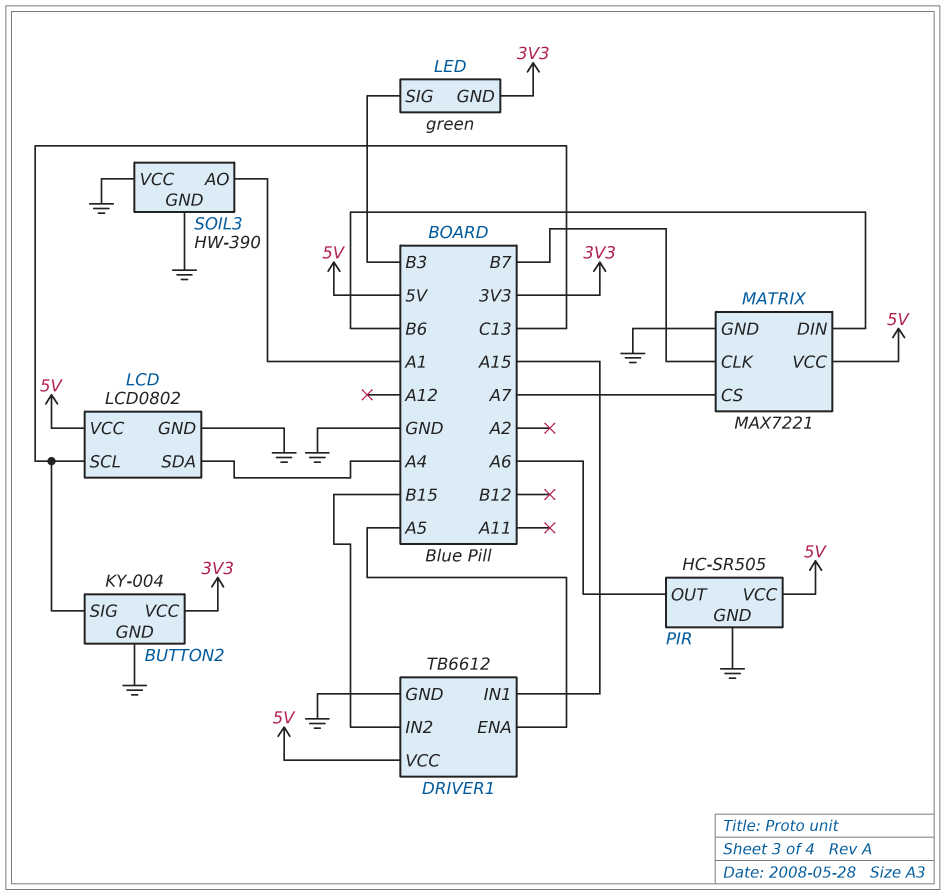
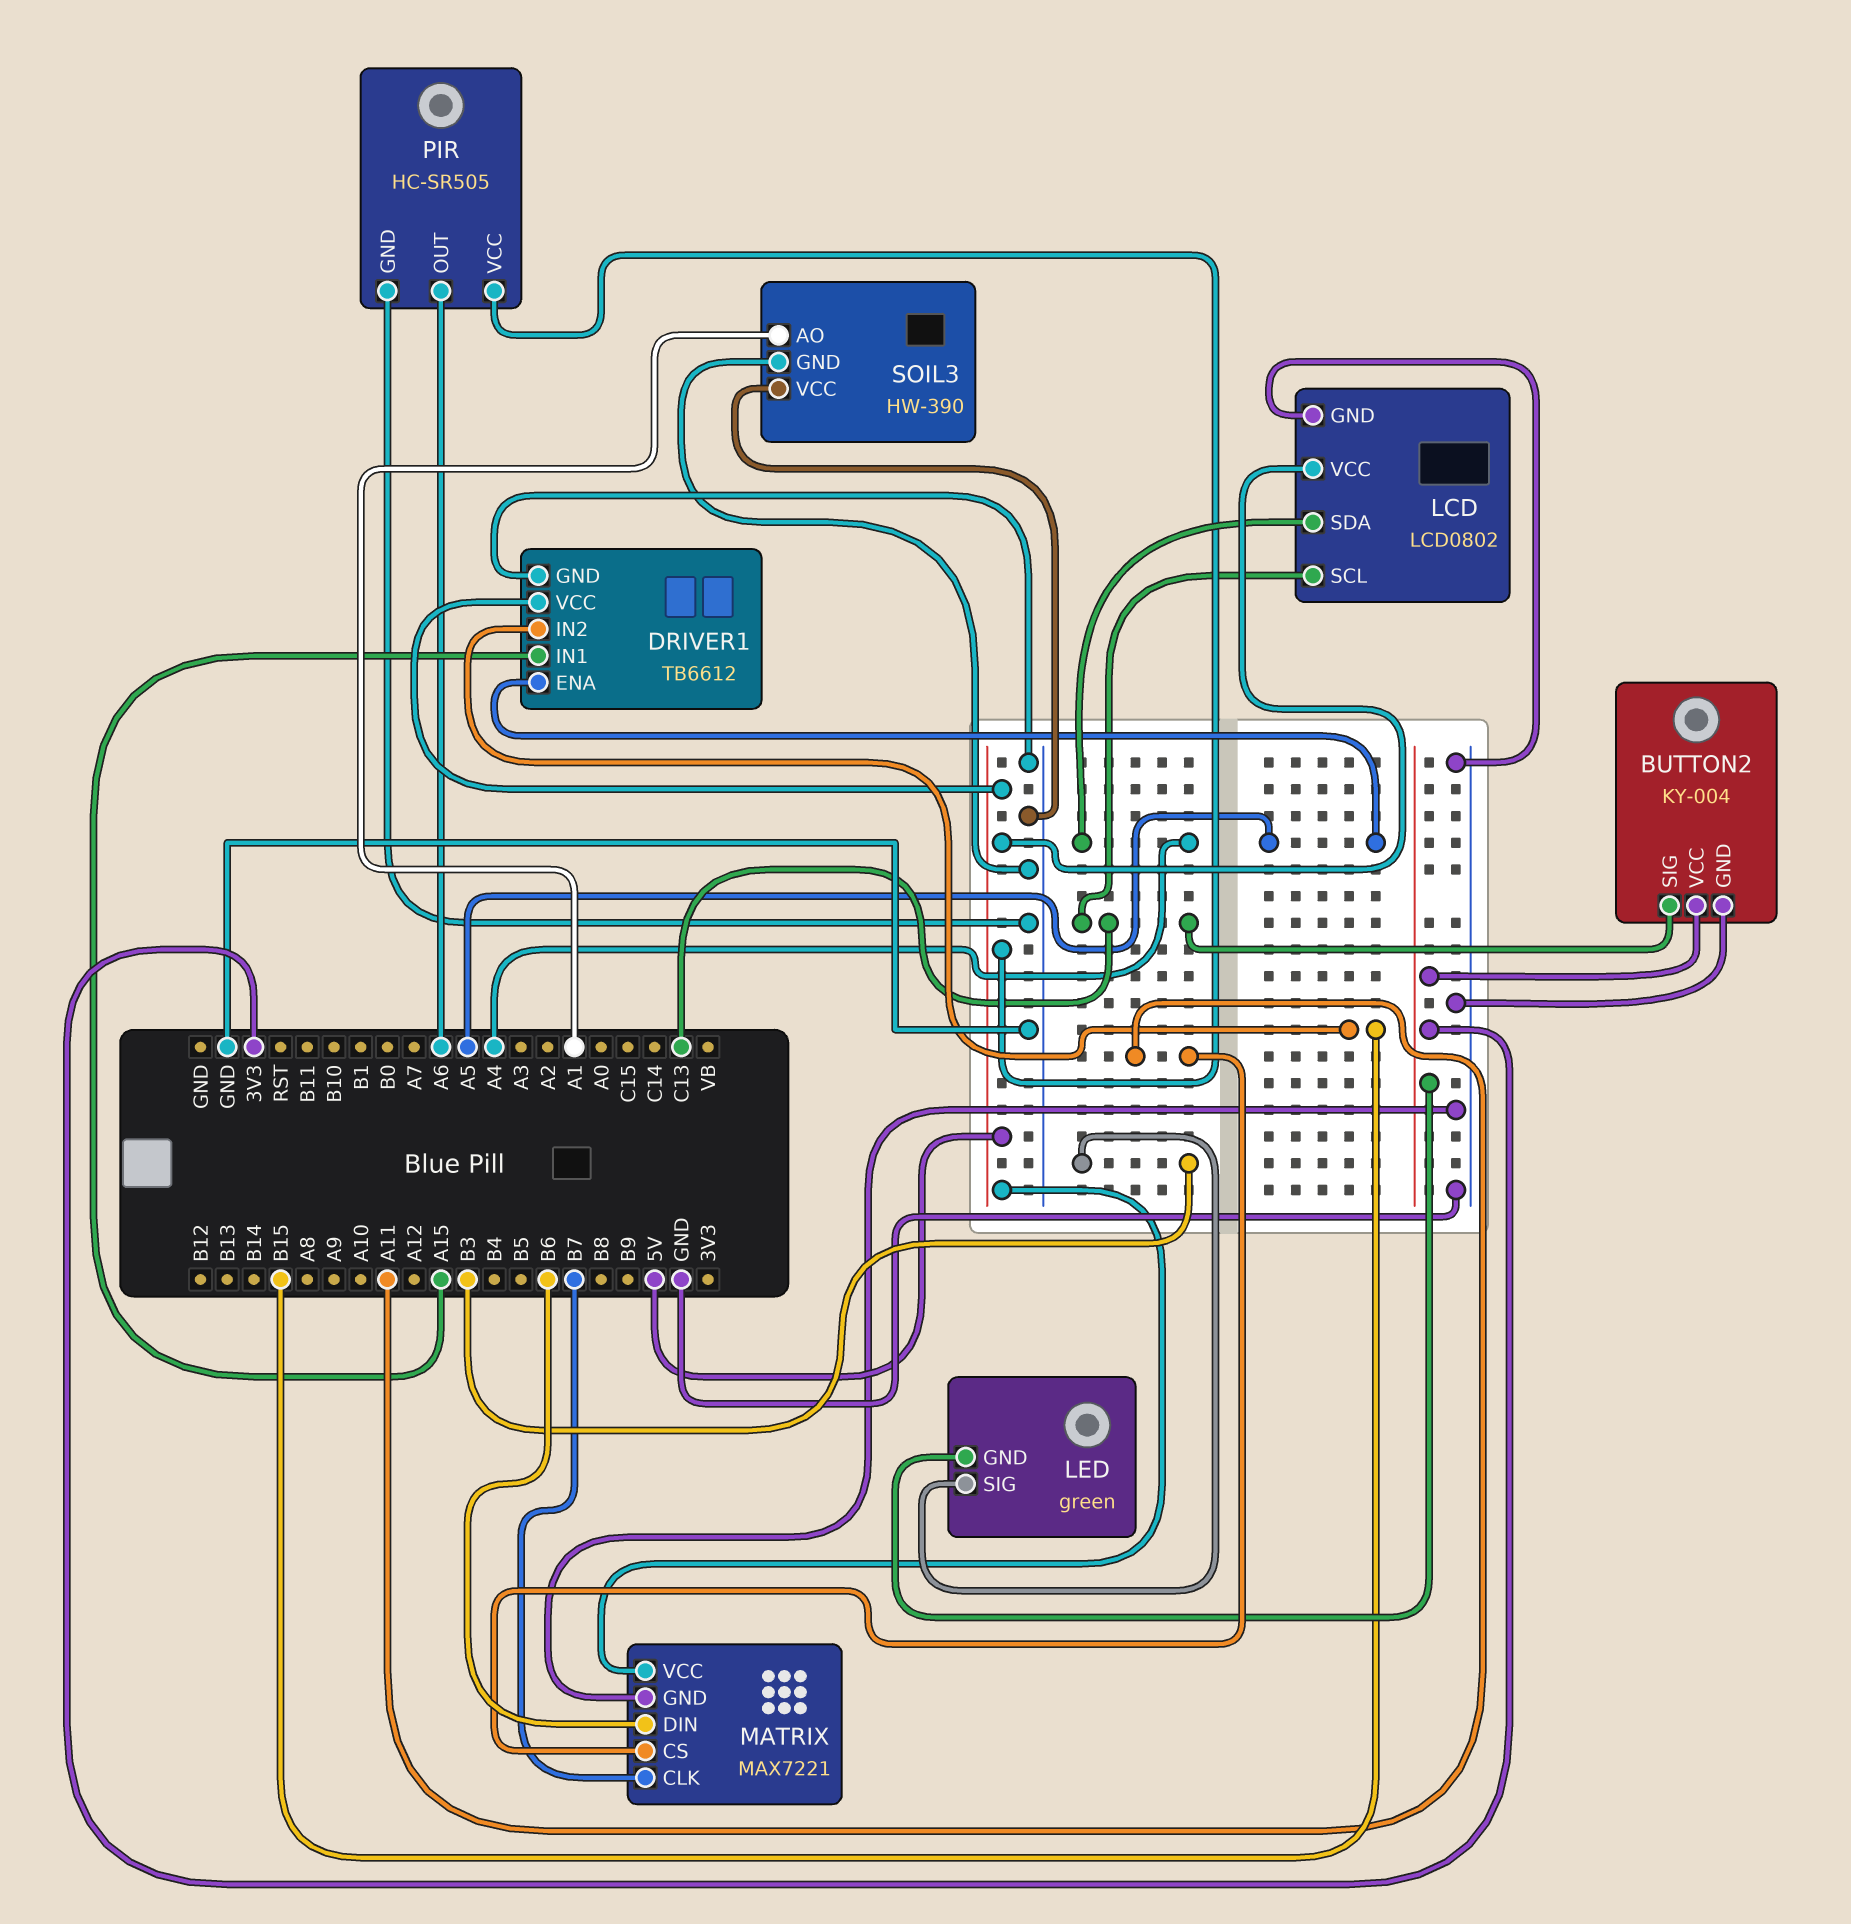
MATRIX pin CS: A7 -> A11

